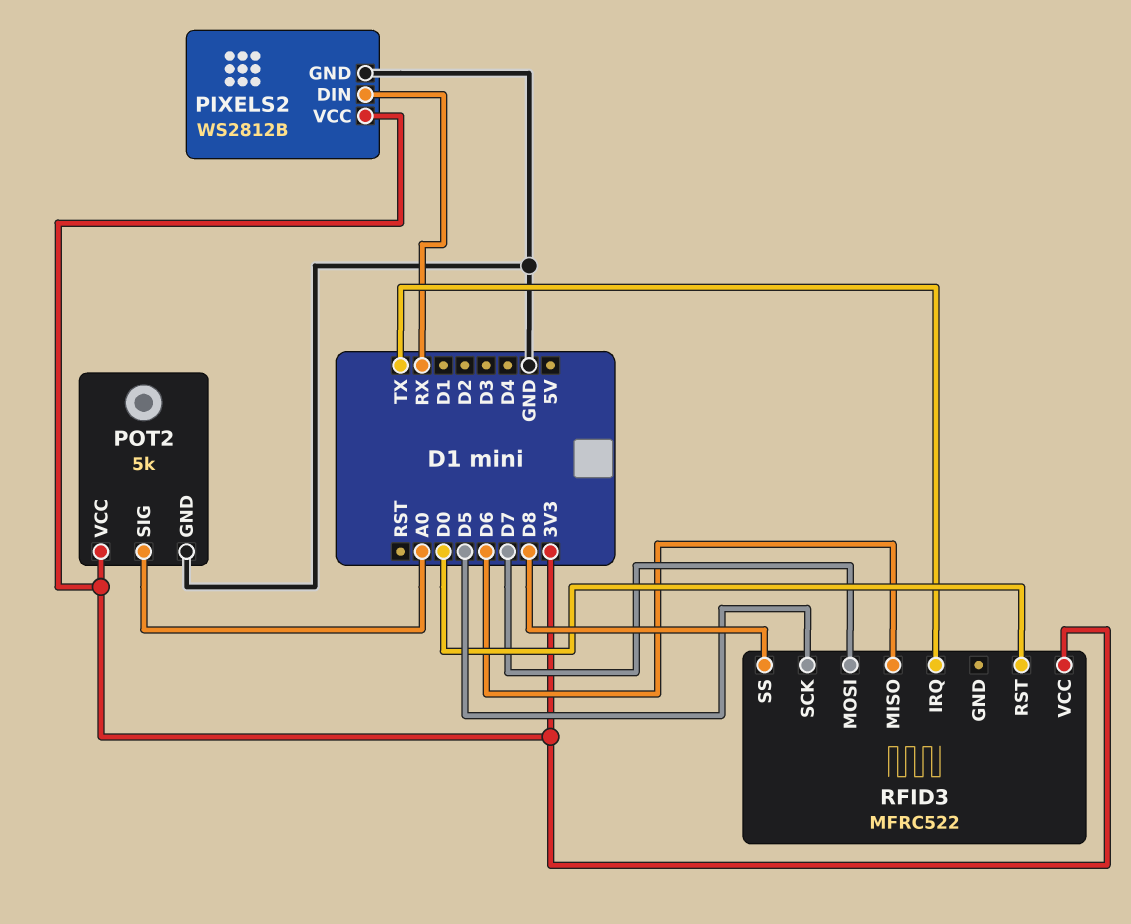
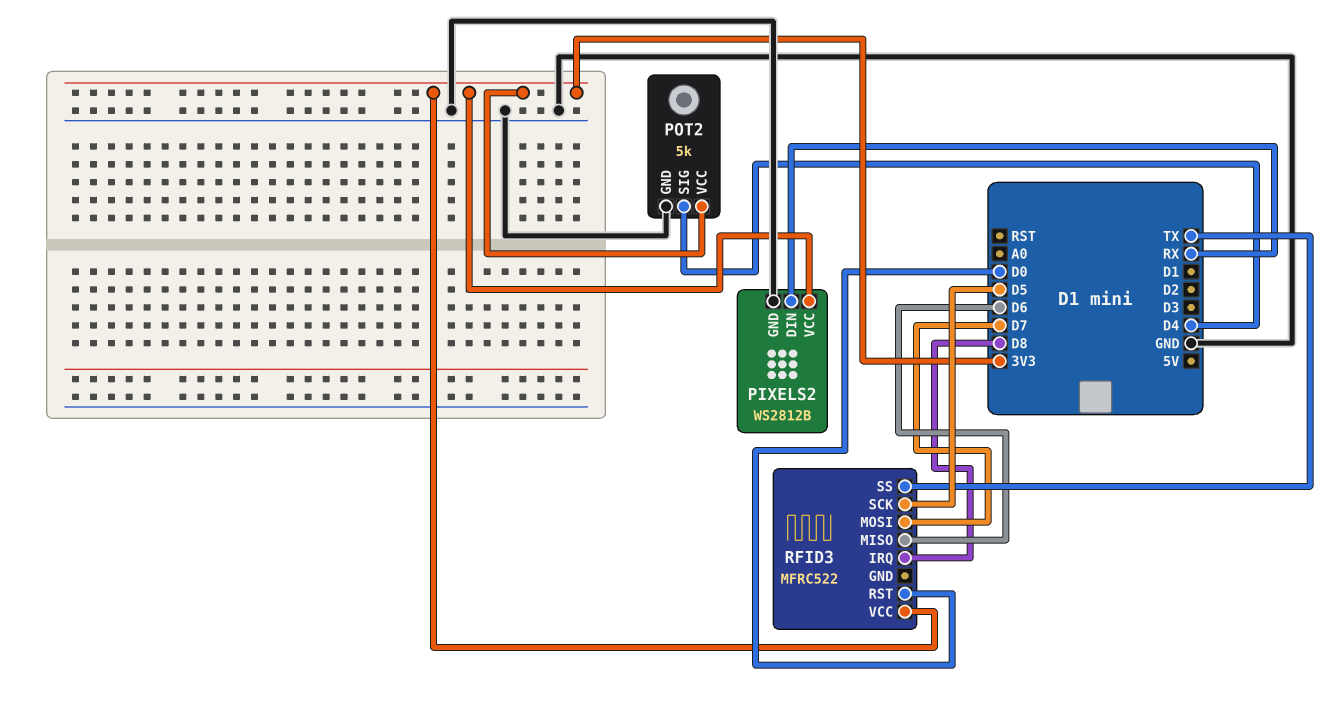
POT2 pin SIG: A0 -> D4
RFID3 pin IRQ: TX -> D8
RFID3 pin SS: D8 -> TX

